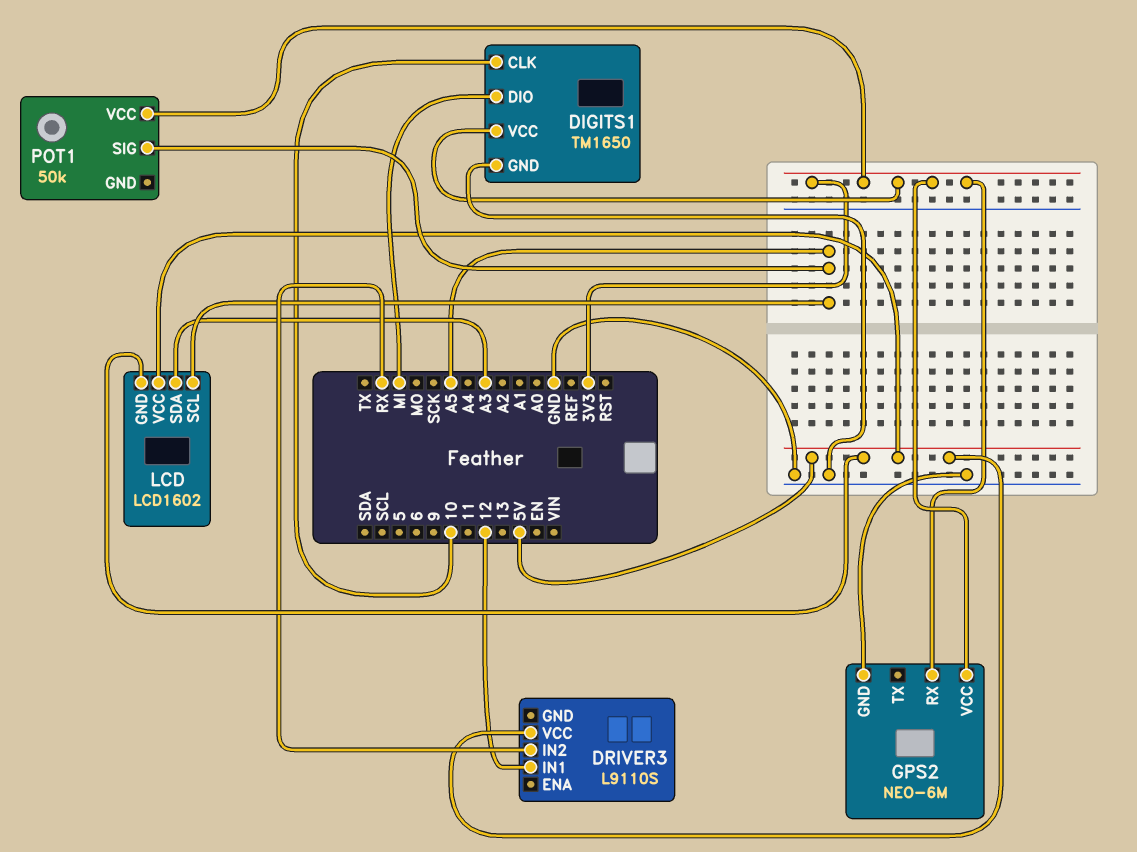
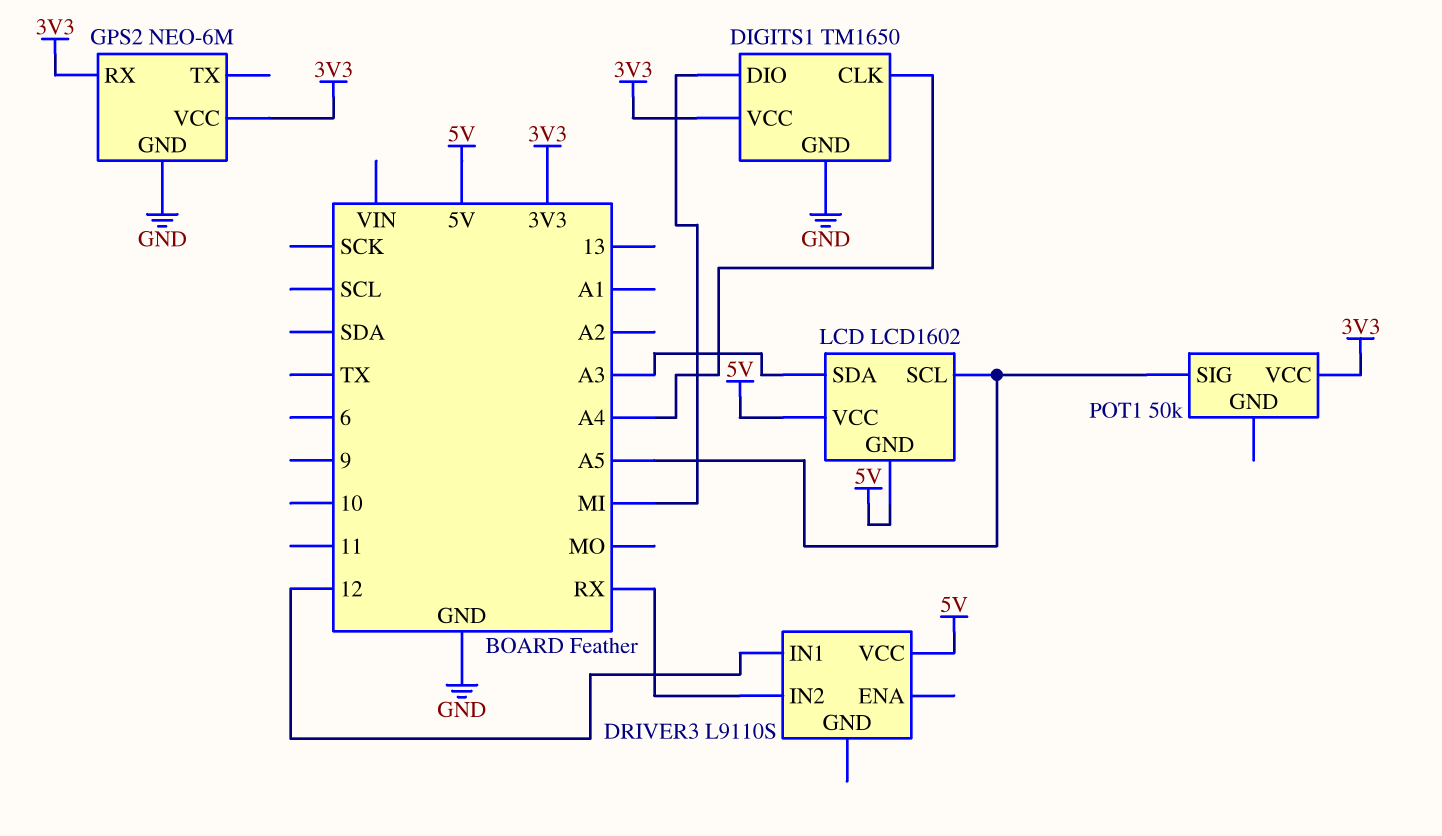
DIGITS1 pin CLK: 10 -> A4

